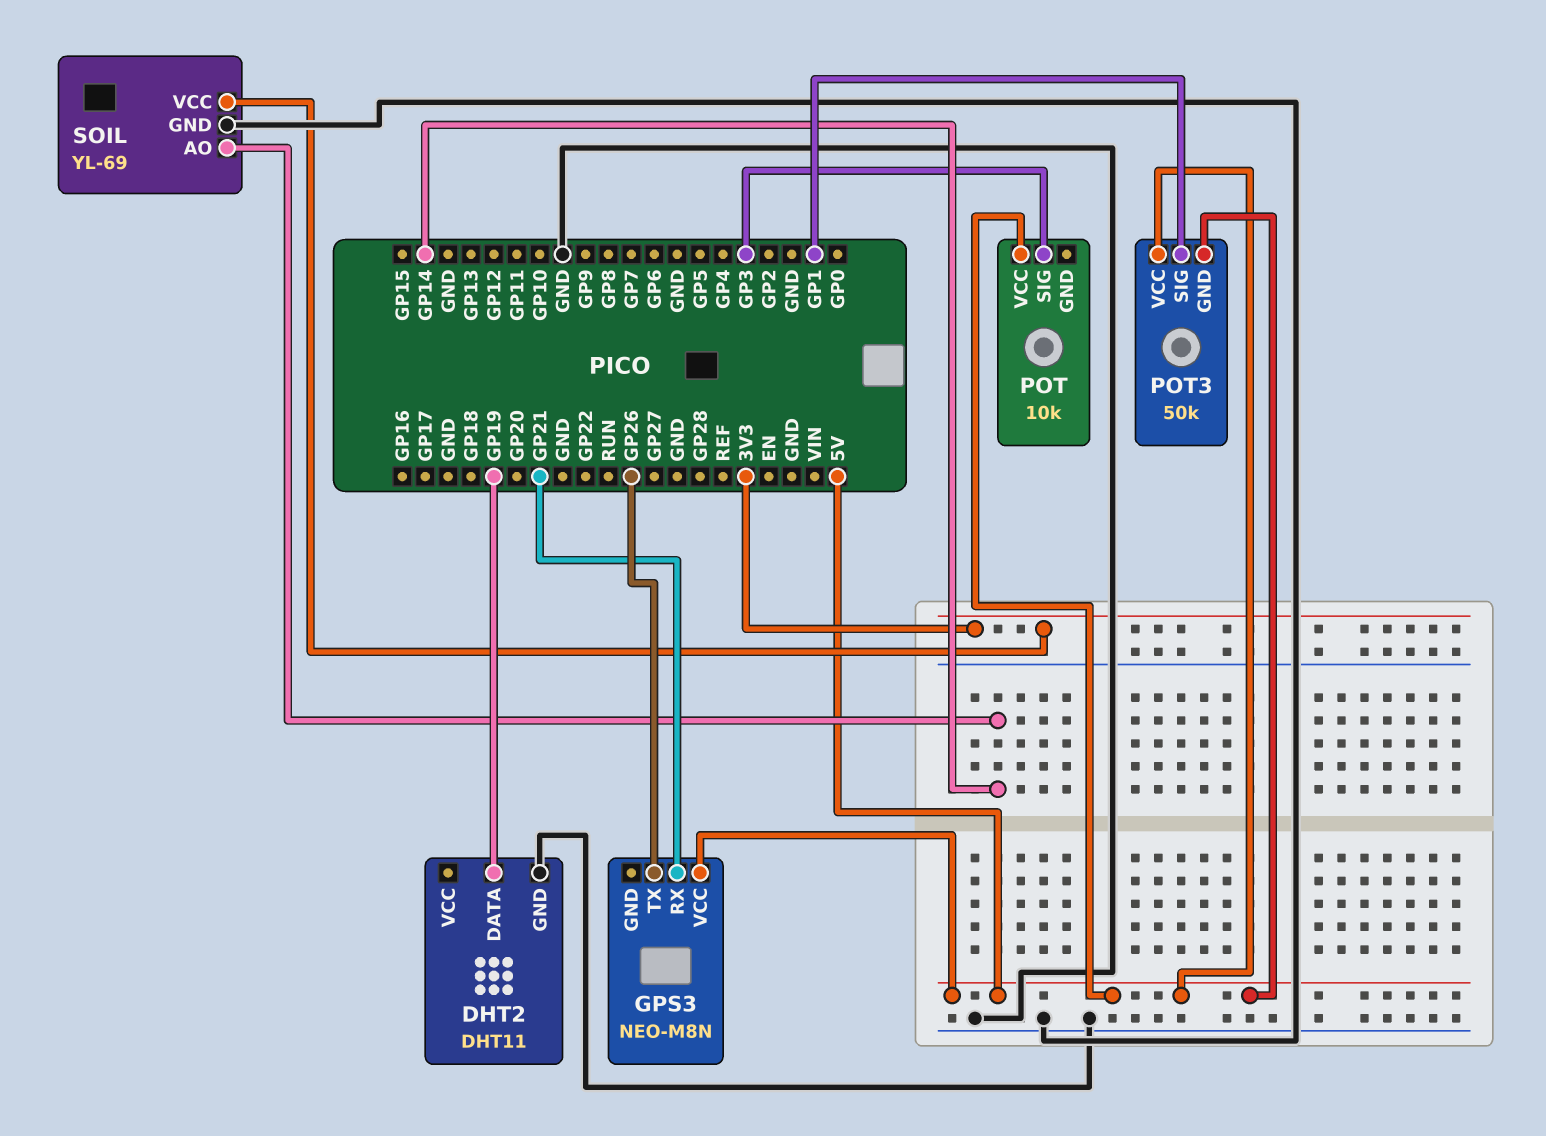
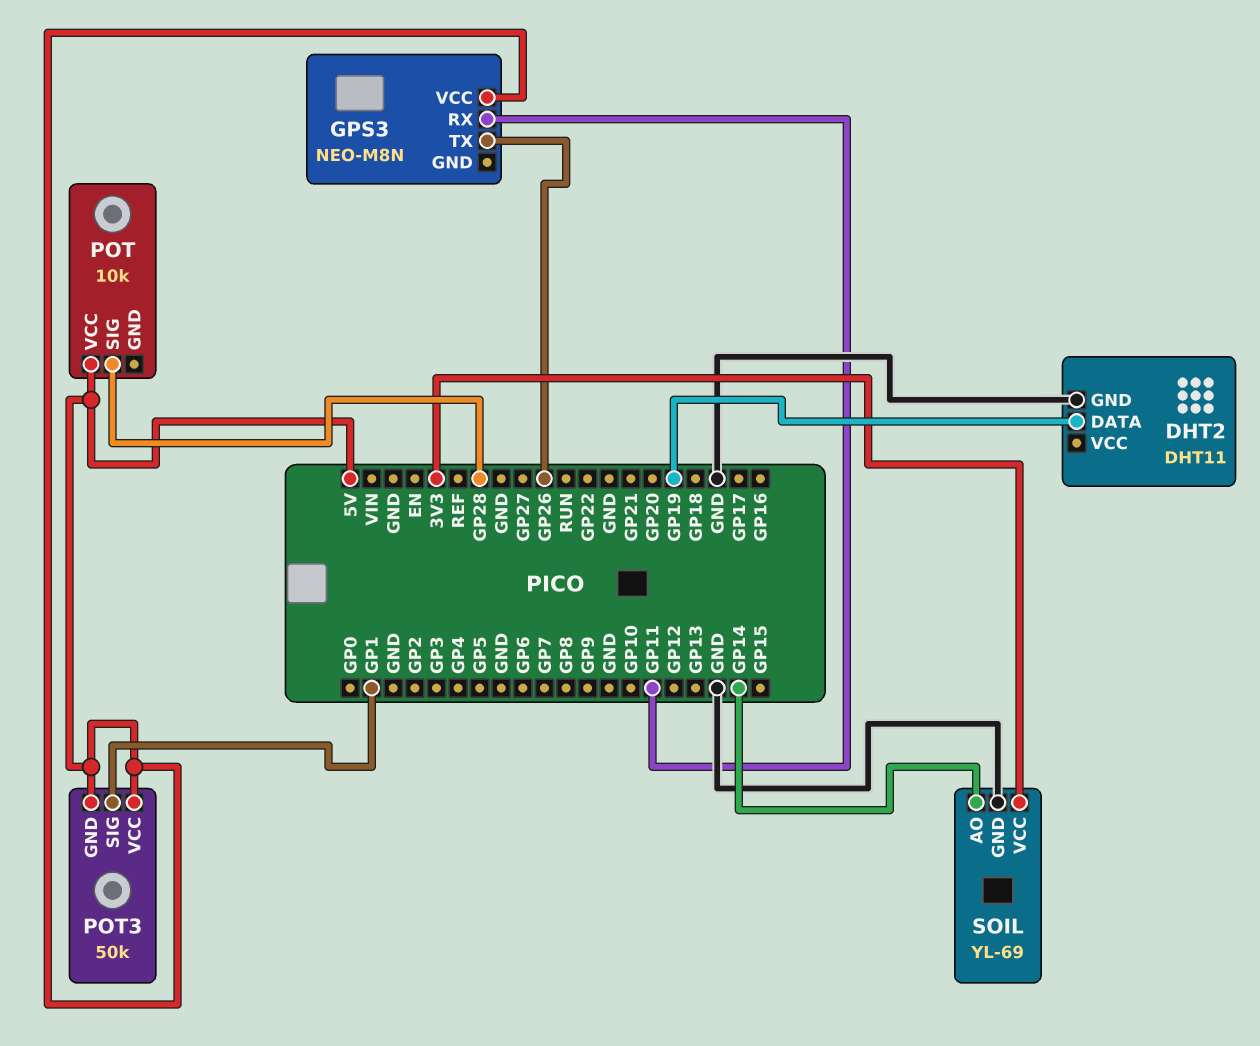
GPS3 pin RX: GP21 -> GP11
POT pin SIG: GP3 -> GP28

